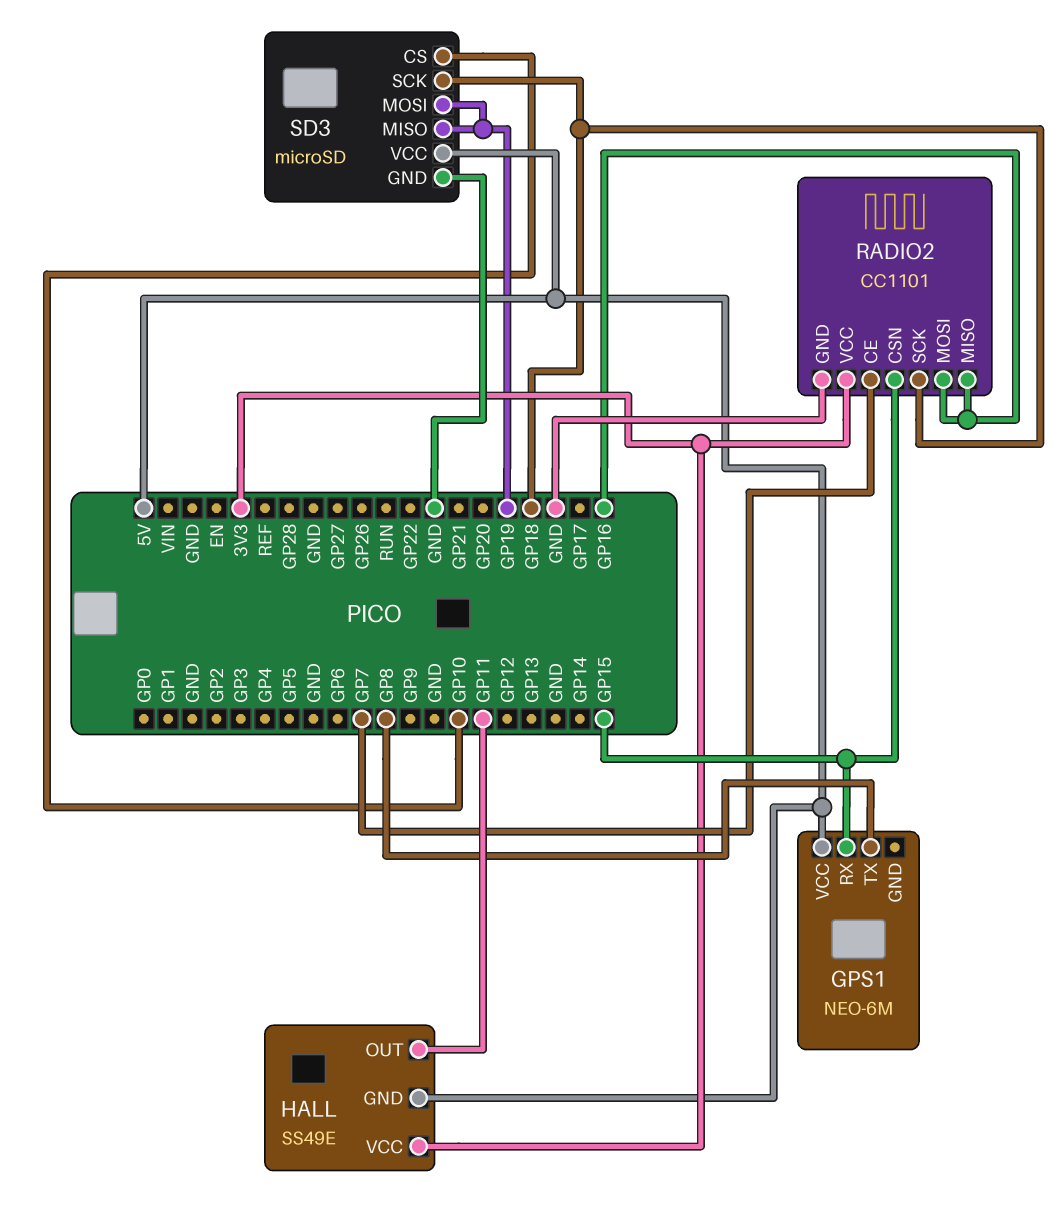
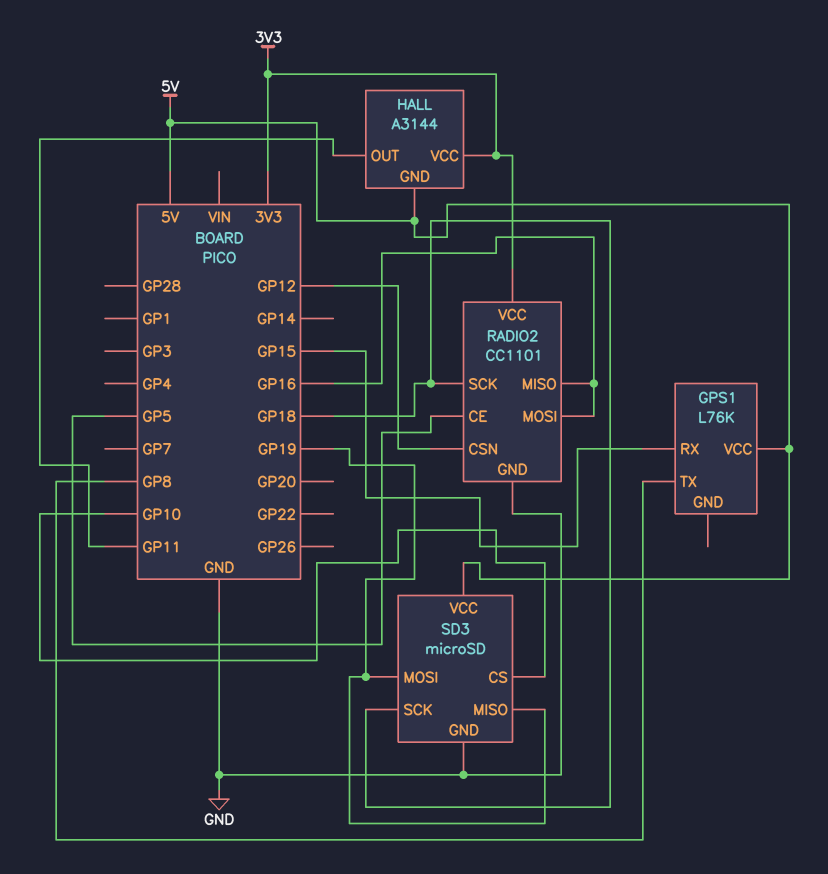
GPS1: NEO-6M -> L76K
HALL: SS49E -> A3144
RADIO2 pin CE: GP7 -> GP5
RADIO2 pin CSN: GP15 -> GP12

